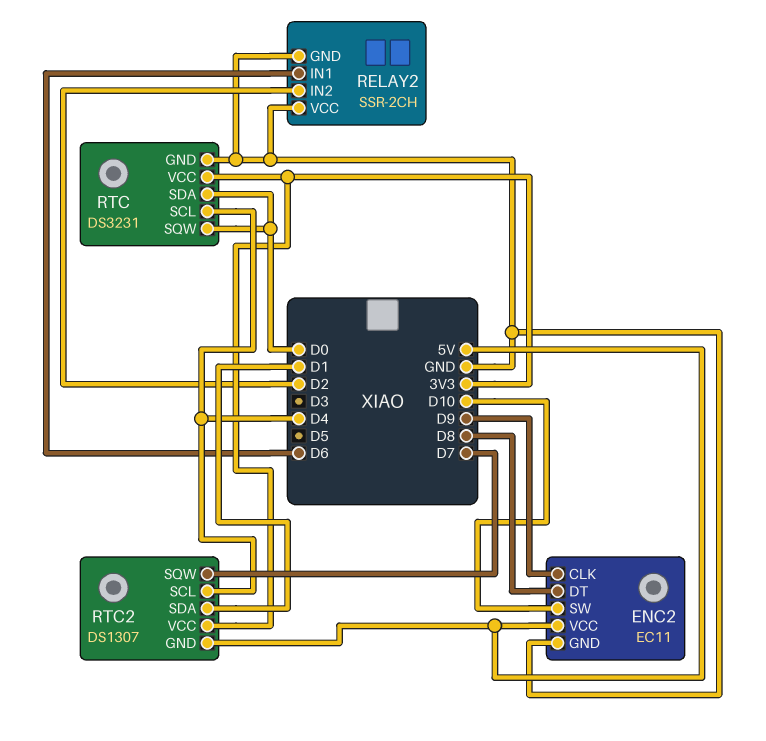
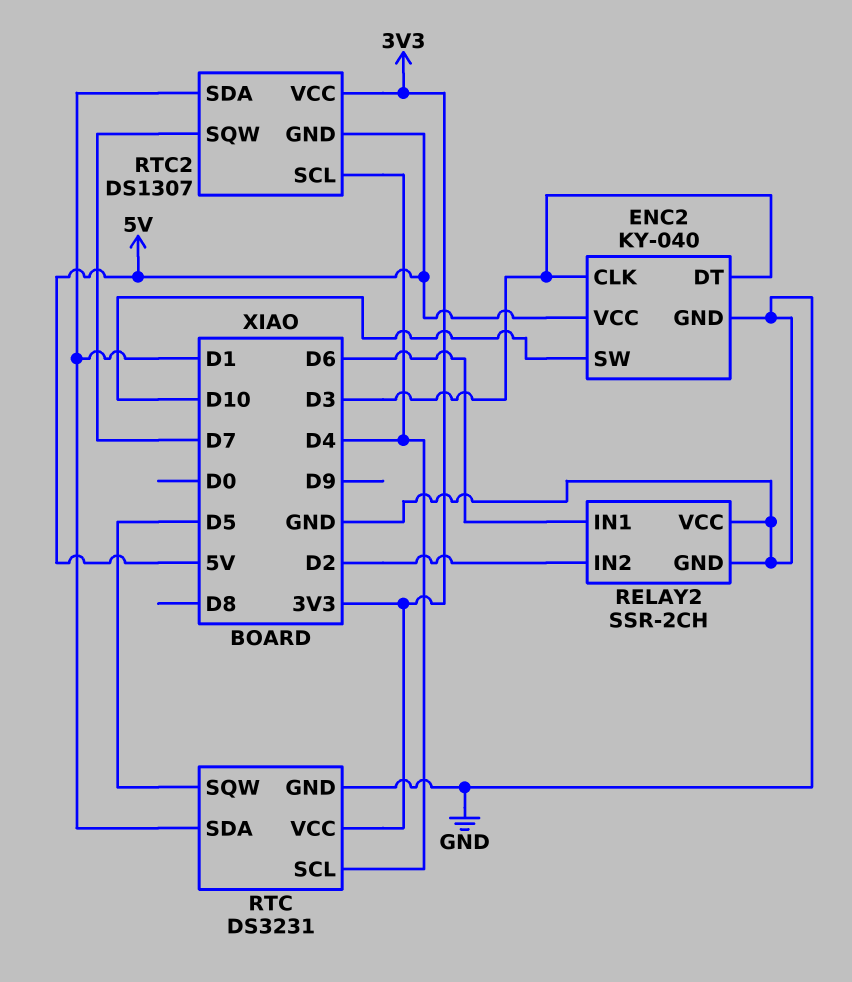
ENC2: EC11 -> KY-040
ENC2 pin CLK: D9 -> D3
ENC2 pin DT: D8 -> D3
RTC pin SDA: D0 -> D1
RTC pin SQW: D0 -> D5

